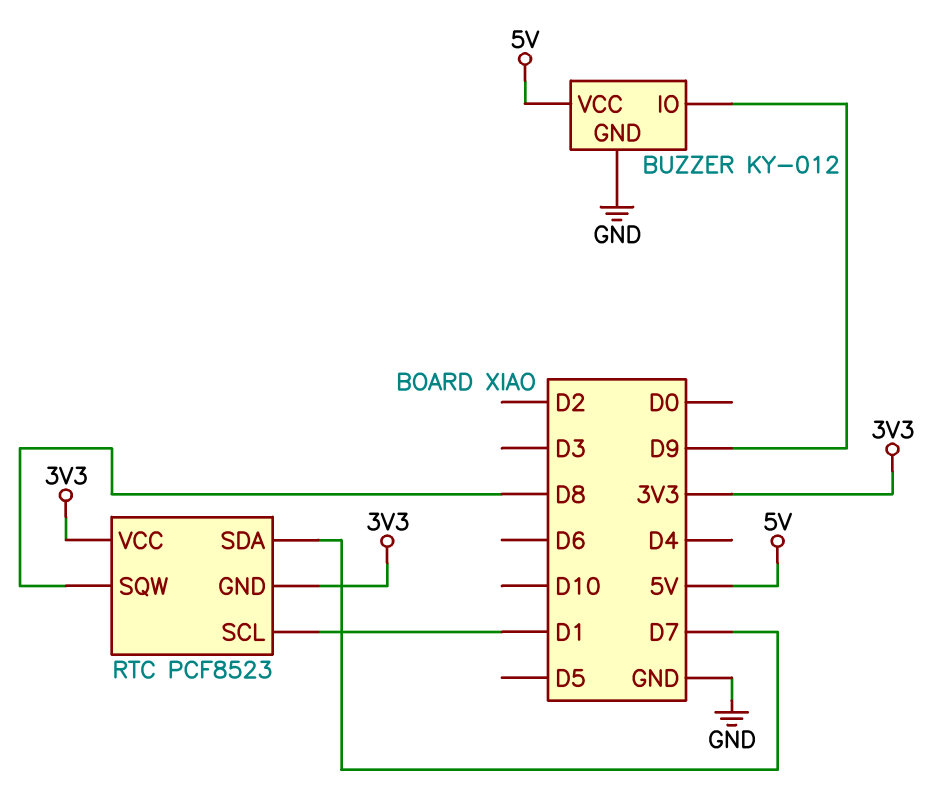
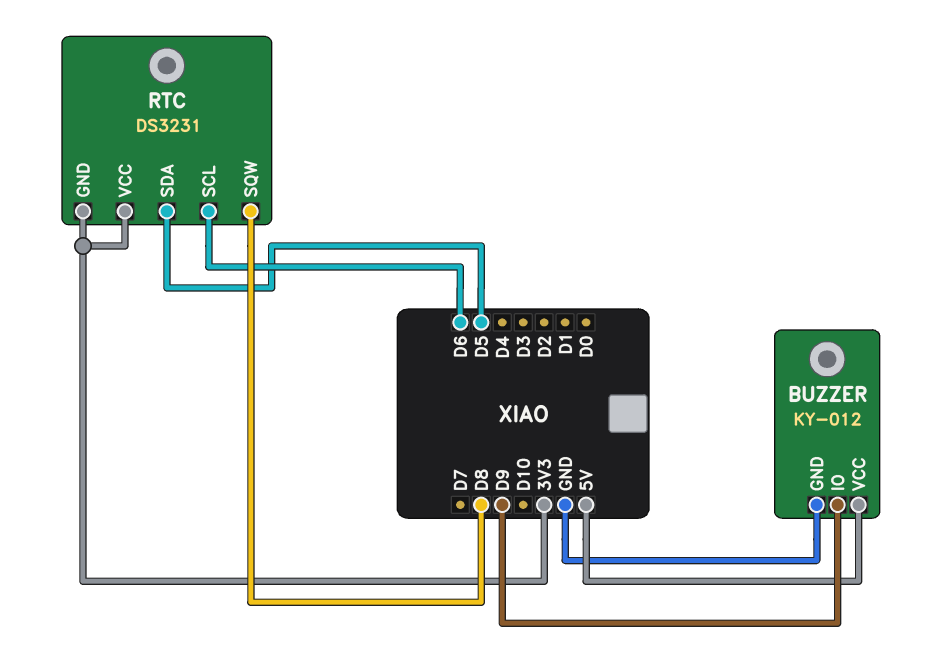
RTC: PCF8523 -> DS3231
RTC pin SCL: D1 -> D6
RTC pin SDA: D7 -> D5

